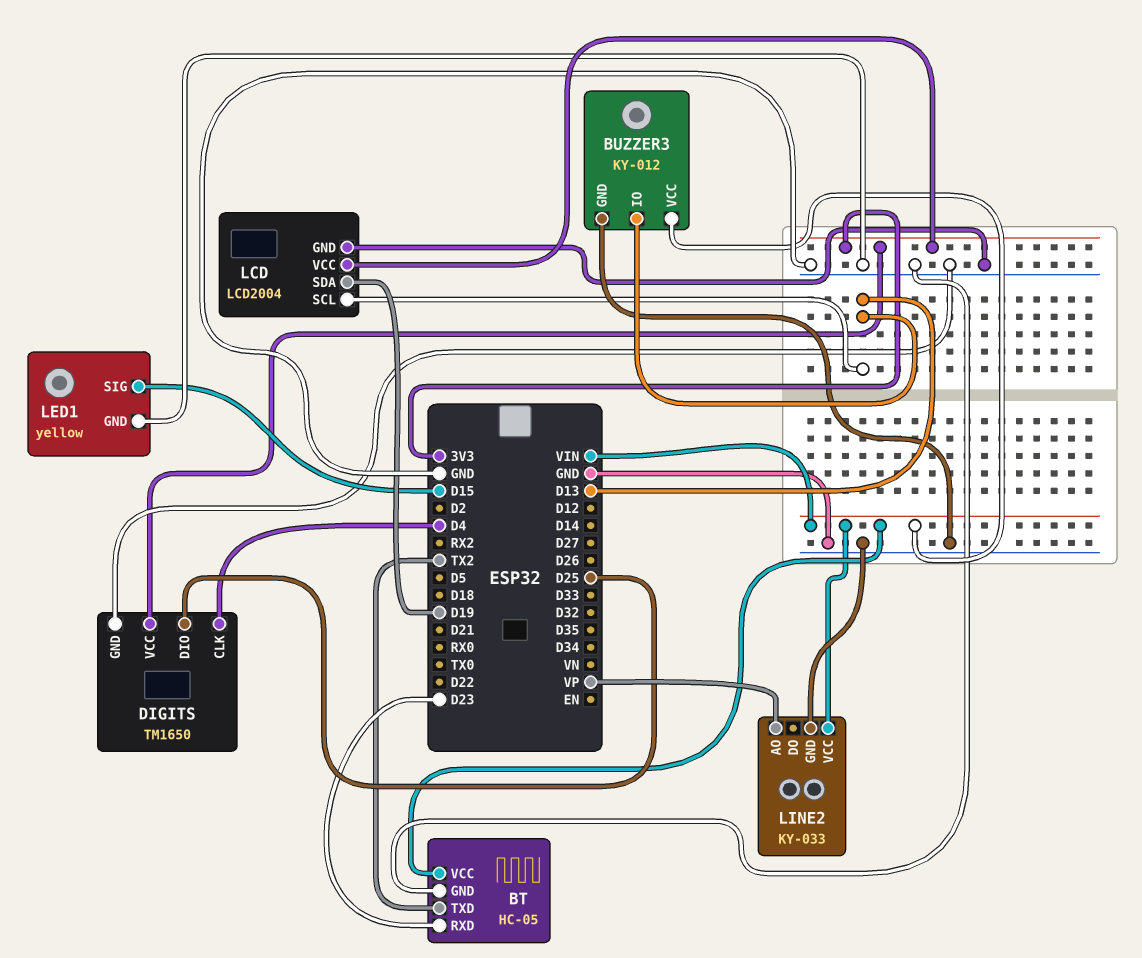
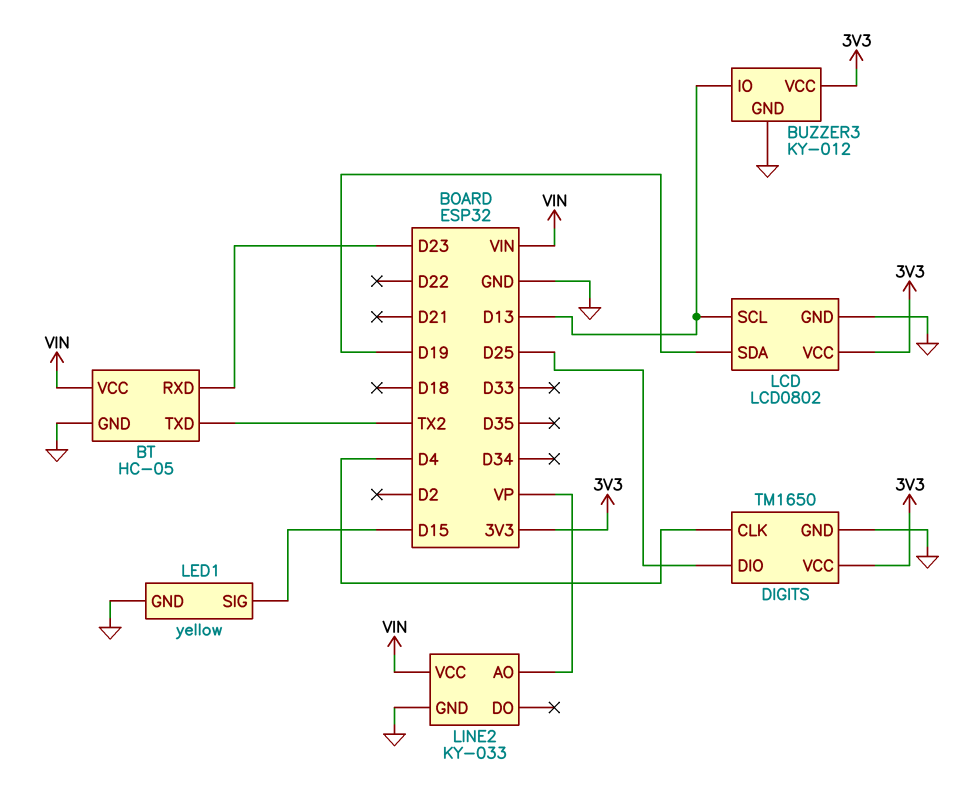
BUZZER3 pin VCC: VIN -> 3V3
LCD: LCD2004 -> LCD0802

